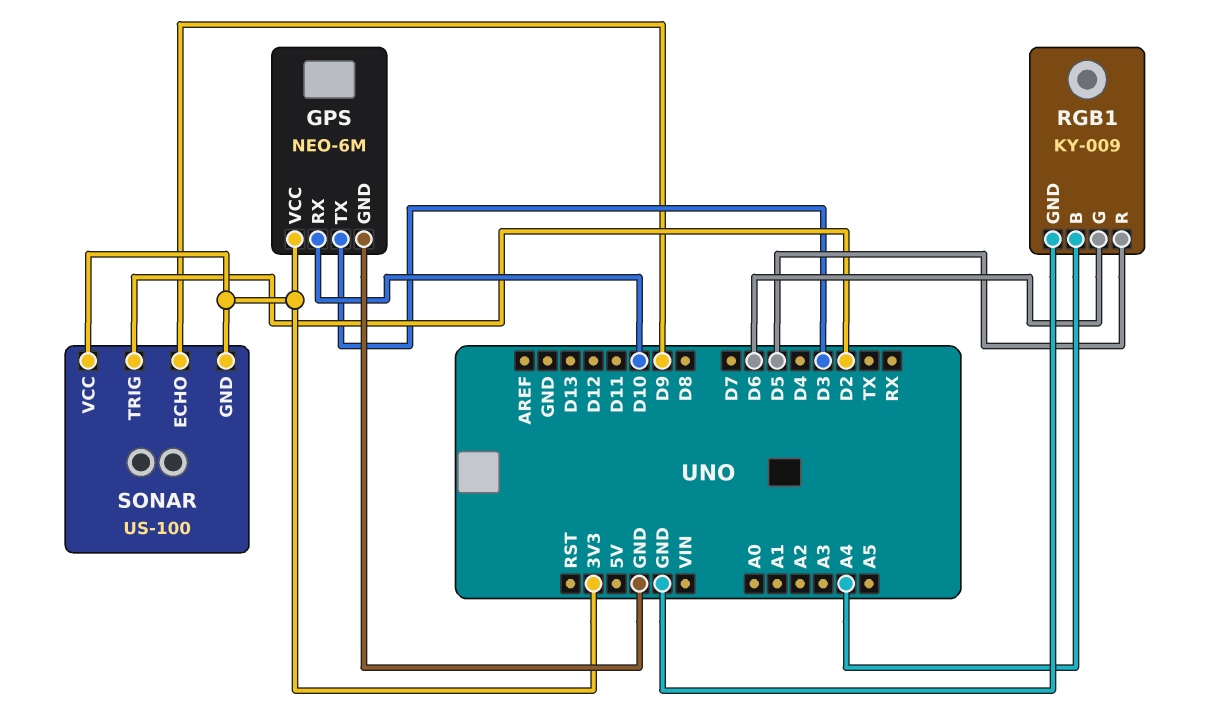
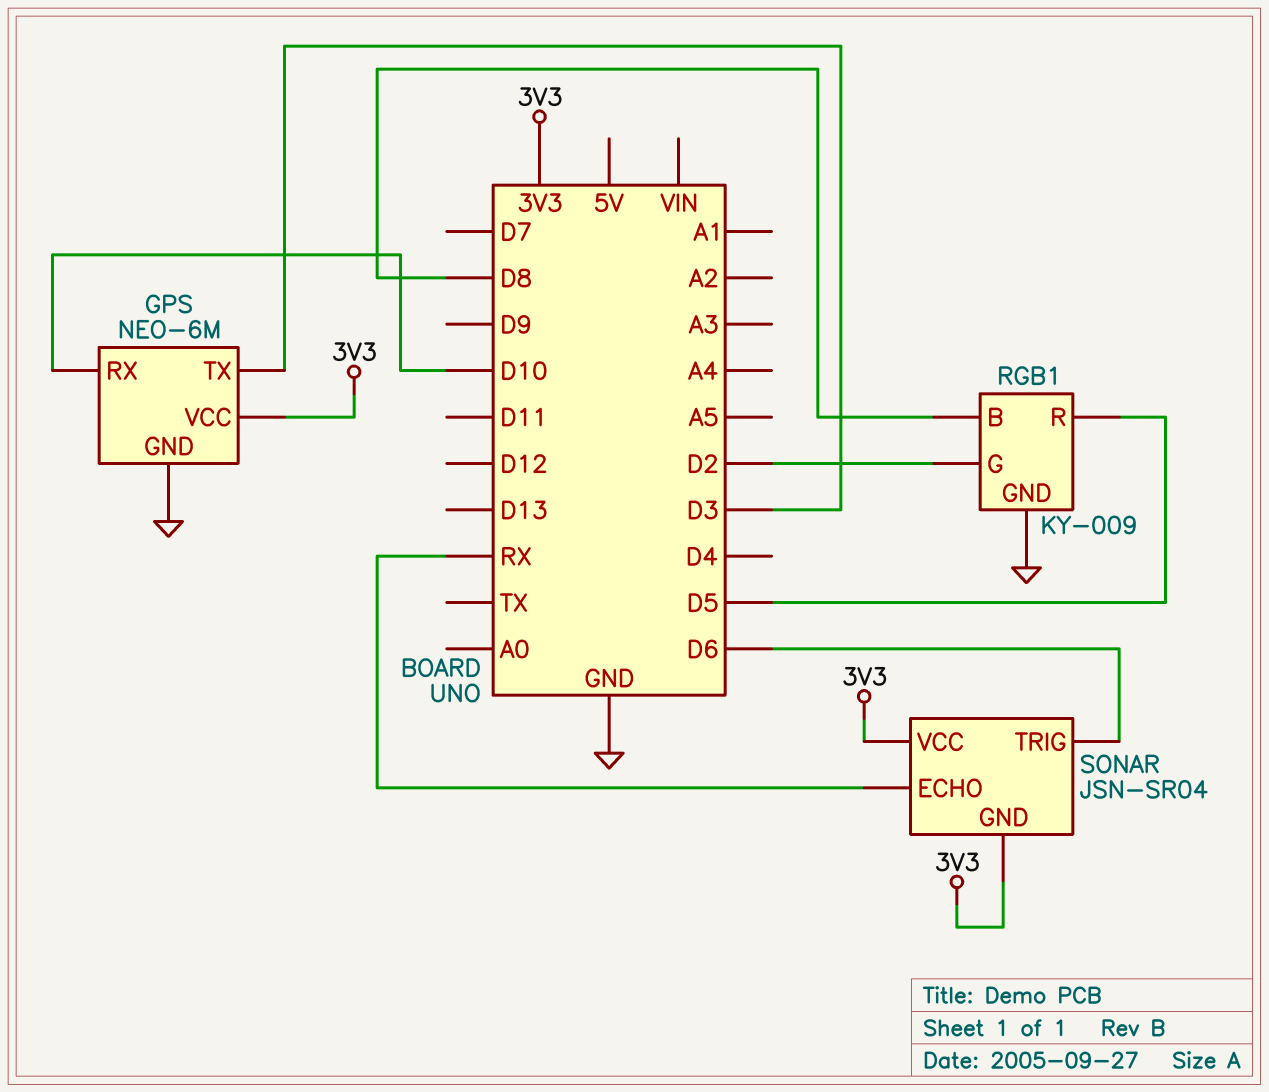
RGB1 pin B: A4 -> D8
RGB1 pin G: D6 -> D2
SONAR: US-100 -> JSN-SR04
SONAR pin ECHO: D9 -> RX
SONAR pin TRIG: D2 -> D6

